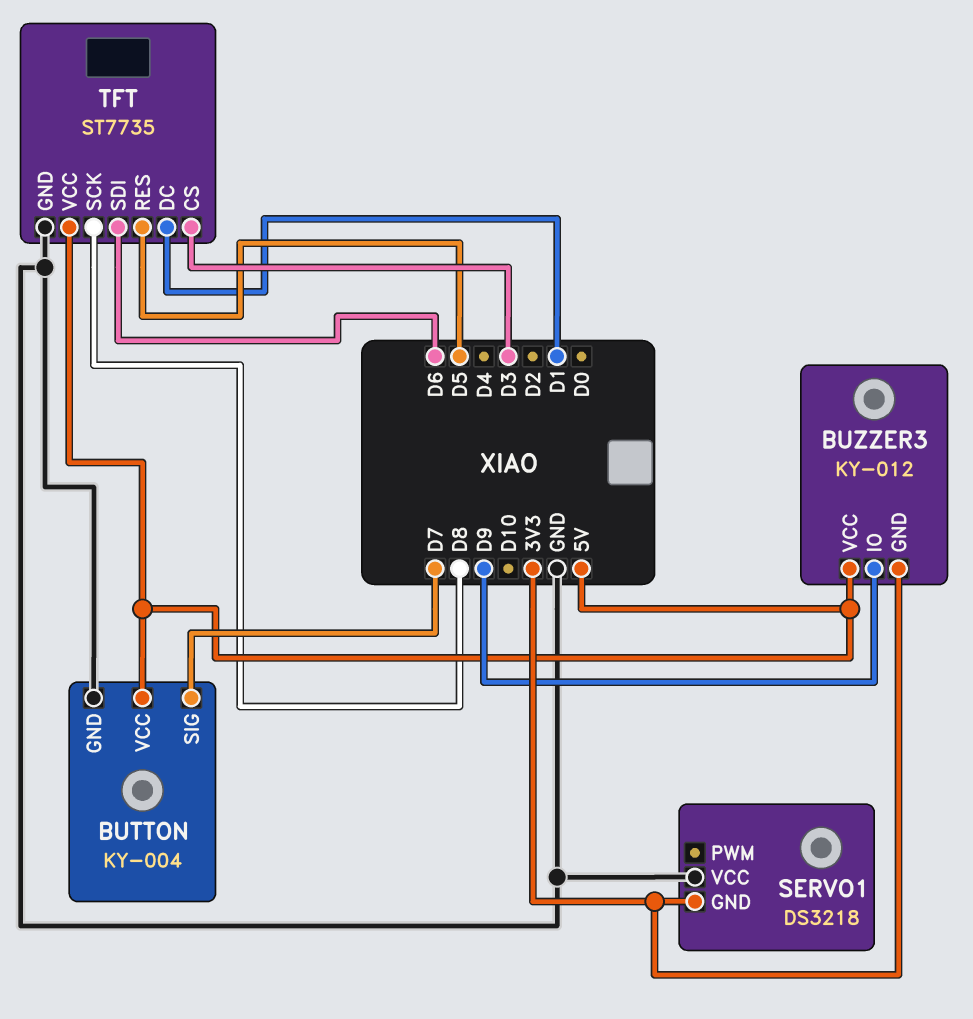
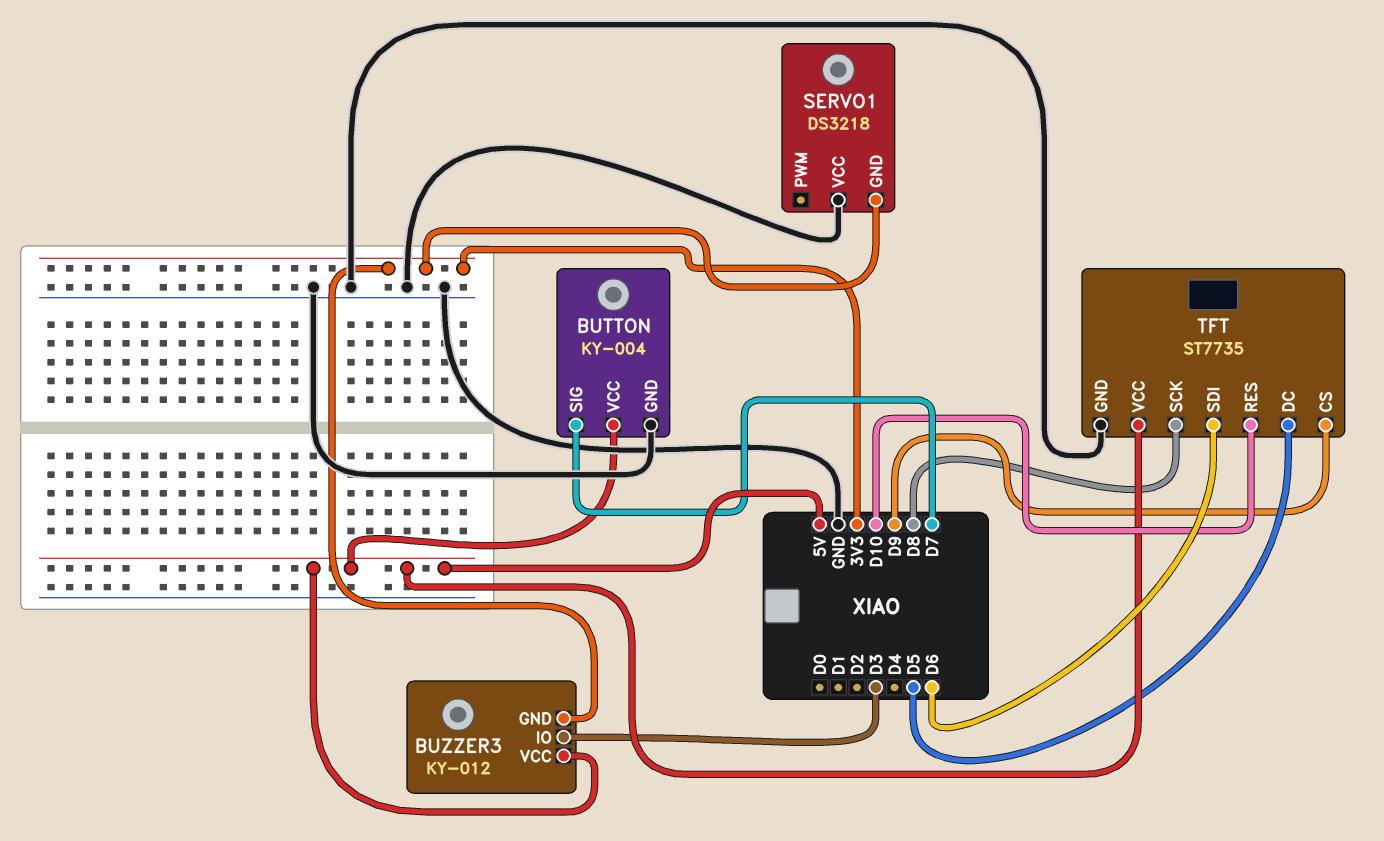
BUZZER3 pin IO: D9 -> D3
TFT pin CS: D3 -> D9
TFT pin DC: D1 -> D5
TFT pin RES: D5 -> D10

